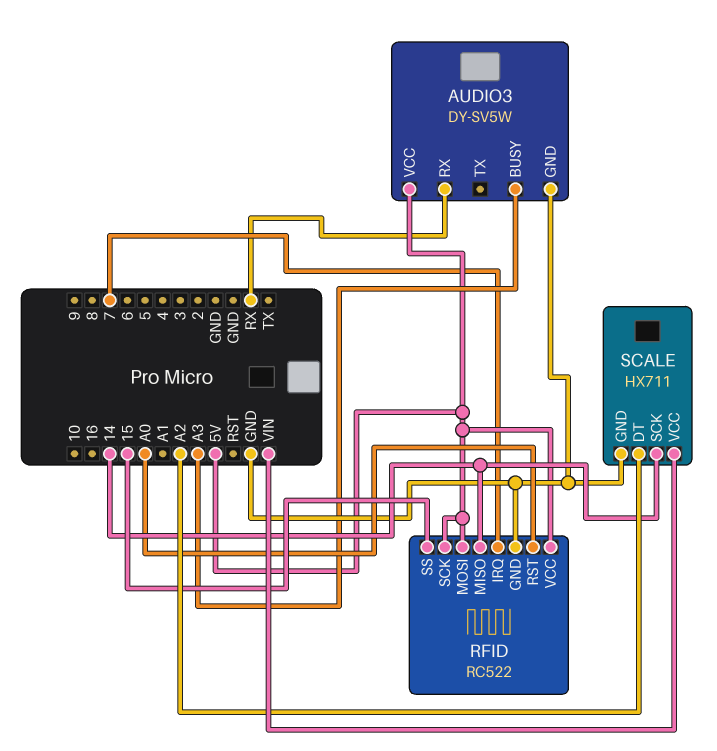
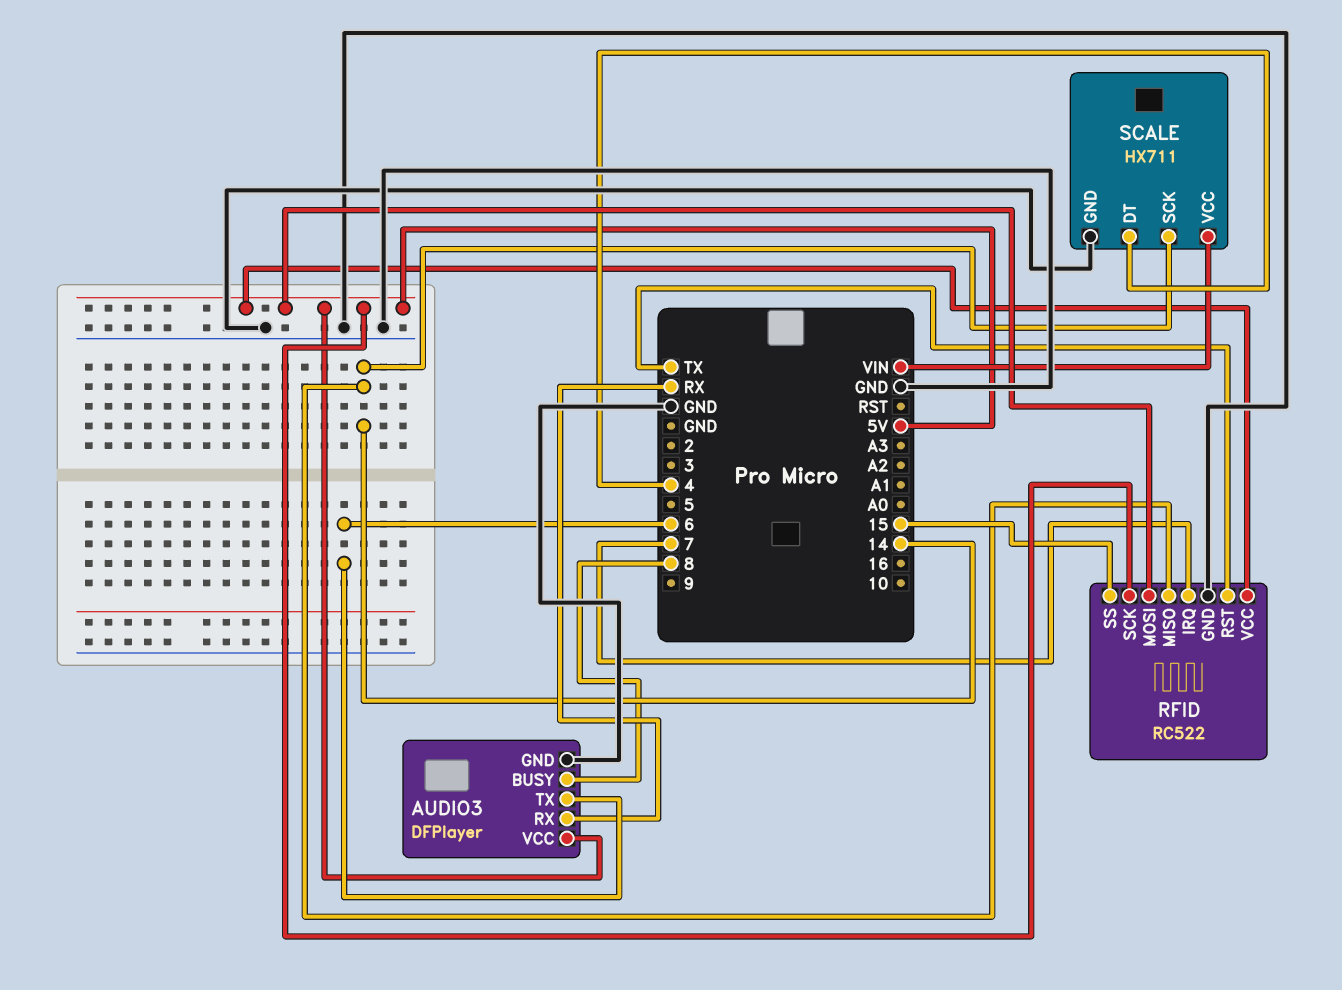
AUDIO3: DY-SV5W -> DFPlayer
AUDIO3 pin BUSY: A3 -> 8
AUDIO3 pin TX: none -> 6
RFID pin RST: A0 -> TX
SCALE pin DT: A2 -> 4

